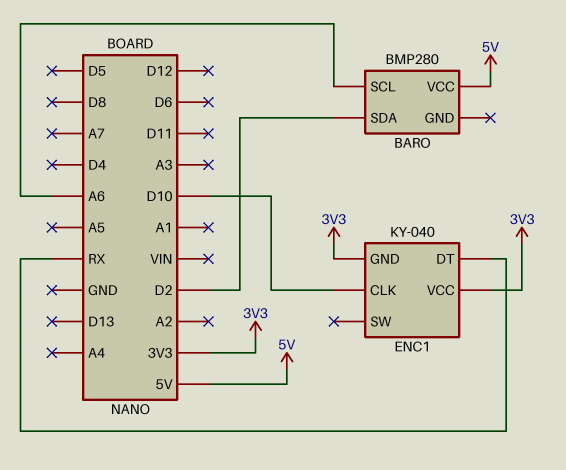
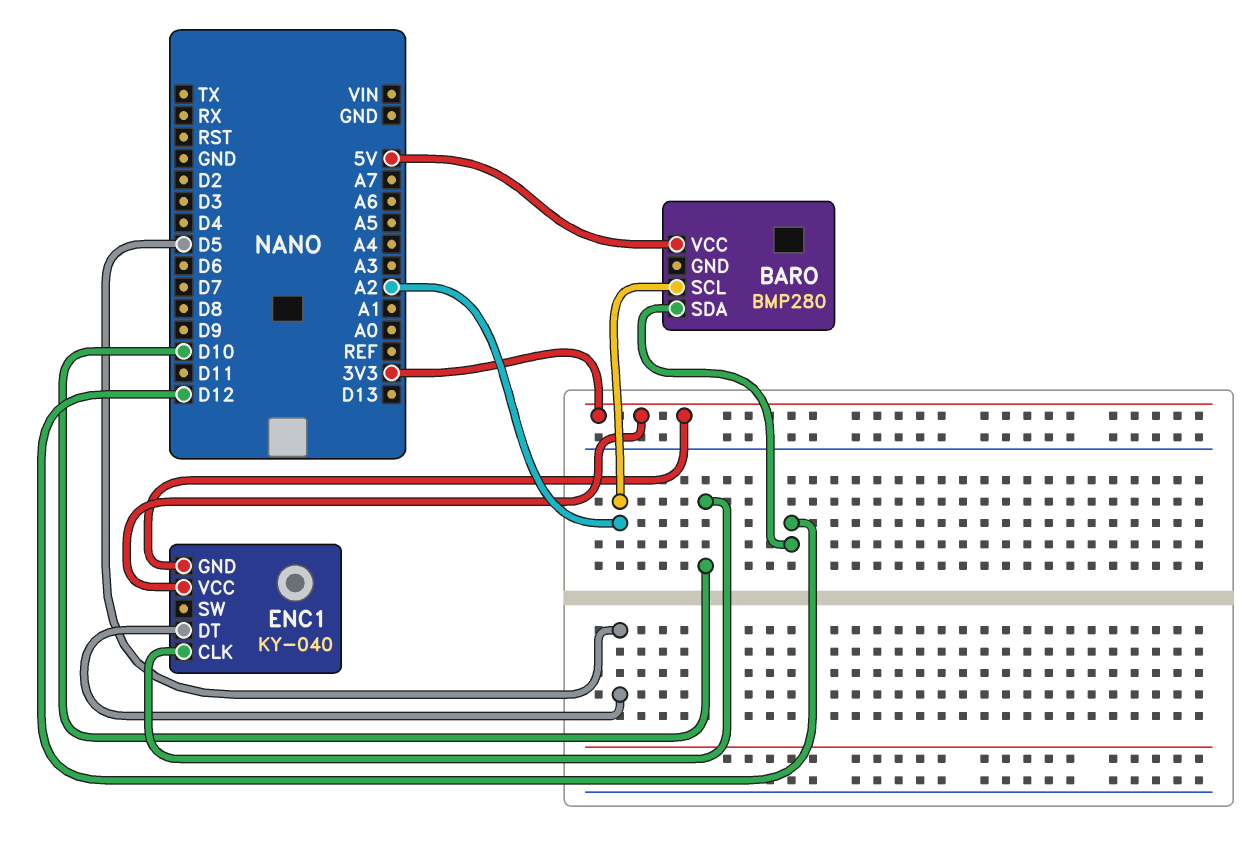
BARO pin SCL: A6 -> A2
BARO pin SDA: D2 -> D12
ENC1 pin DT: RX -> D5

